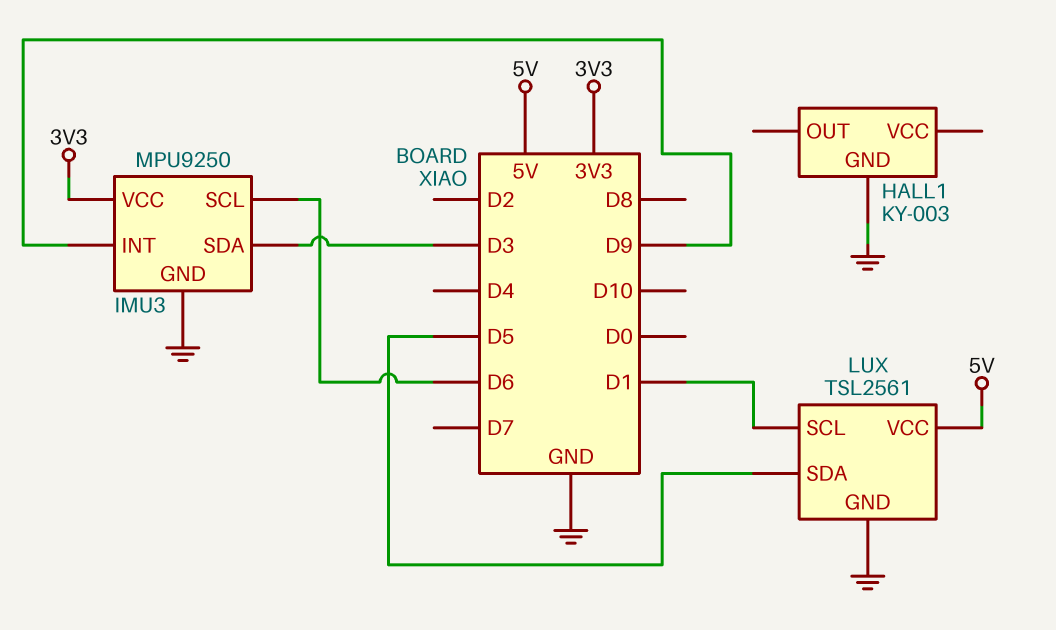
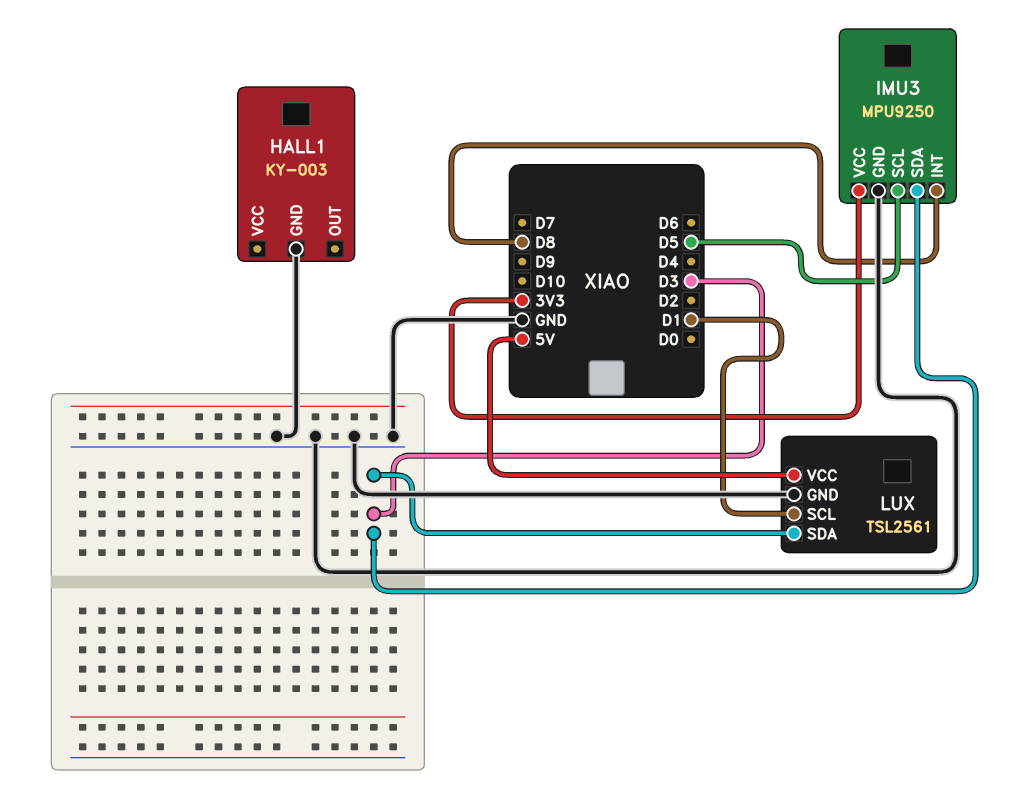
IMU3 pin INT: D9 -> D8
IMU3 pin SCL: D6 -> D5
LUX pin SDA: D5 -> D3

